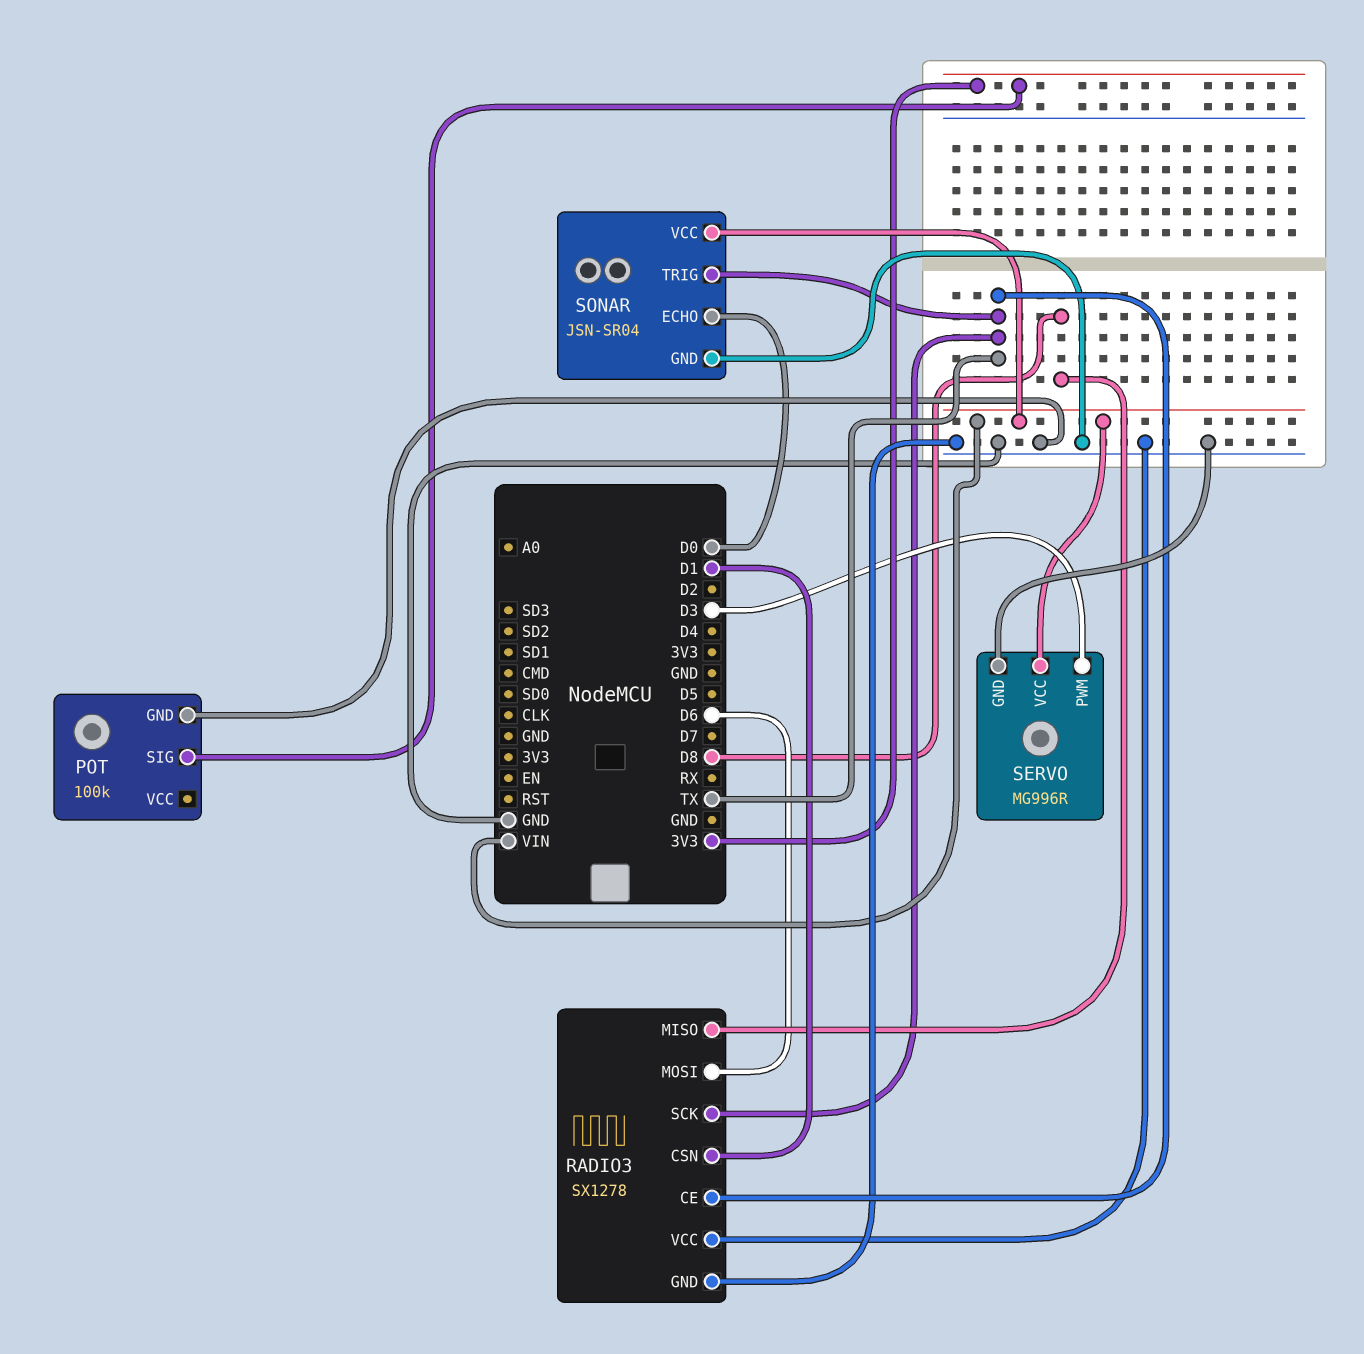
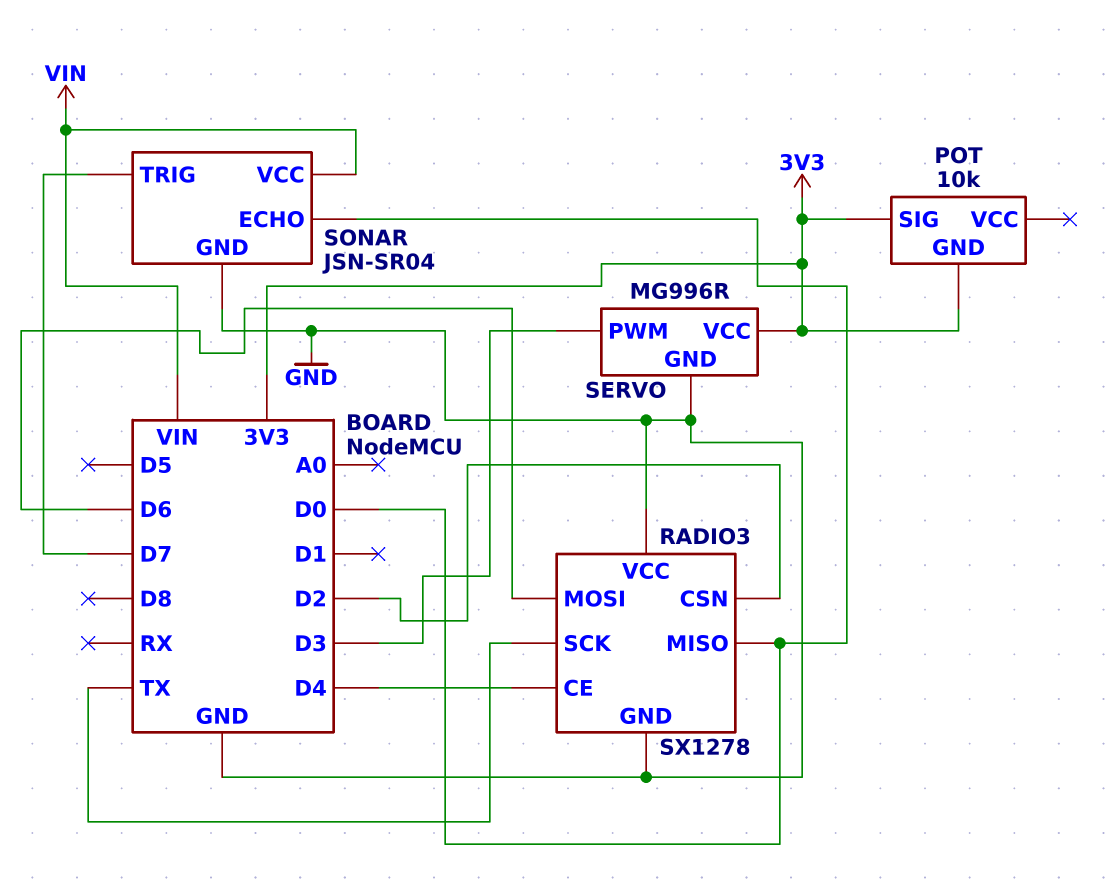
POT: 100k -> 10k
POT pin GND: GND -> 3V3
RADIO3 pin CE: TX -> D4
RADIO3 pin CSN: D1 -> D2
RADIO3 pin MISO: D8 -> D0
SERVO pin VCC: VIN -> 3V3
SONAR pin TRIG: TX -> D7

